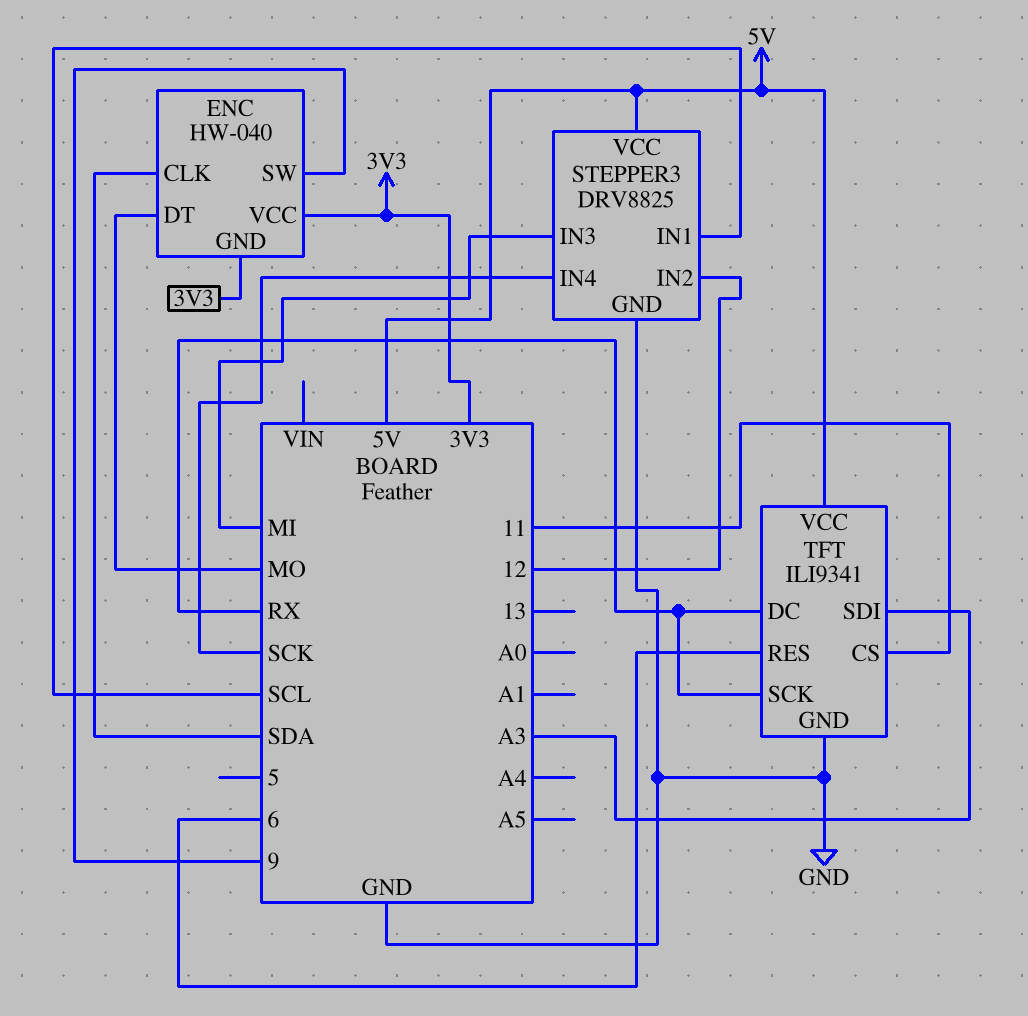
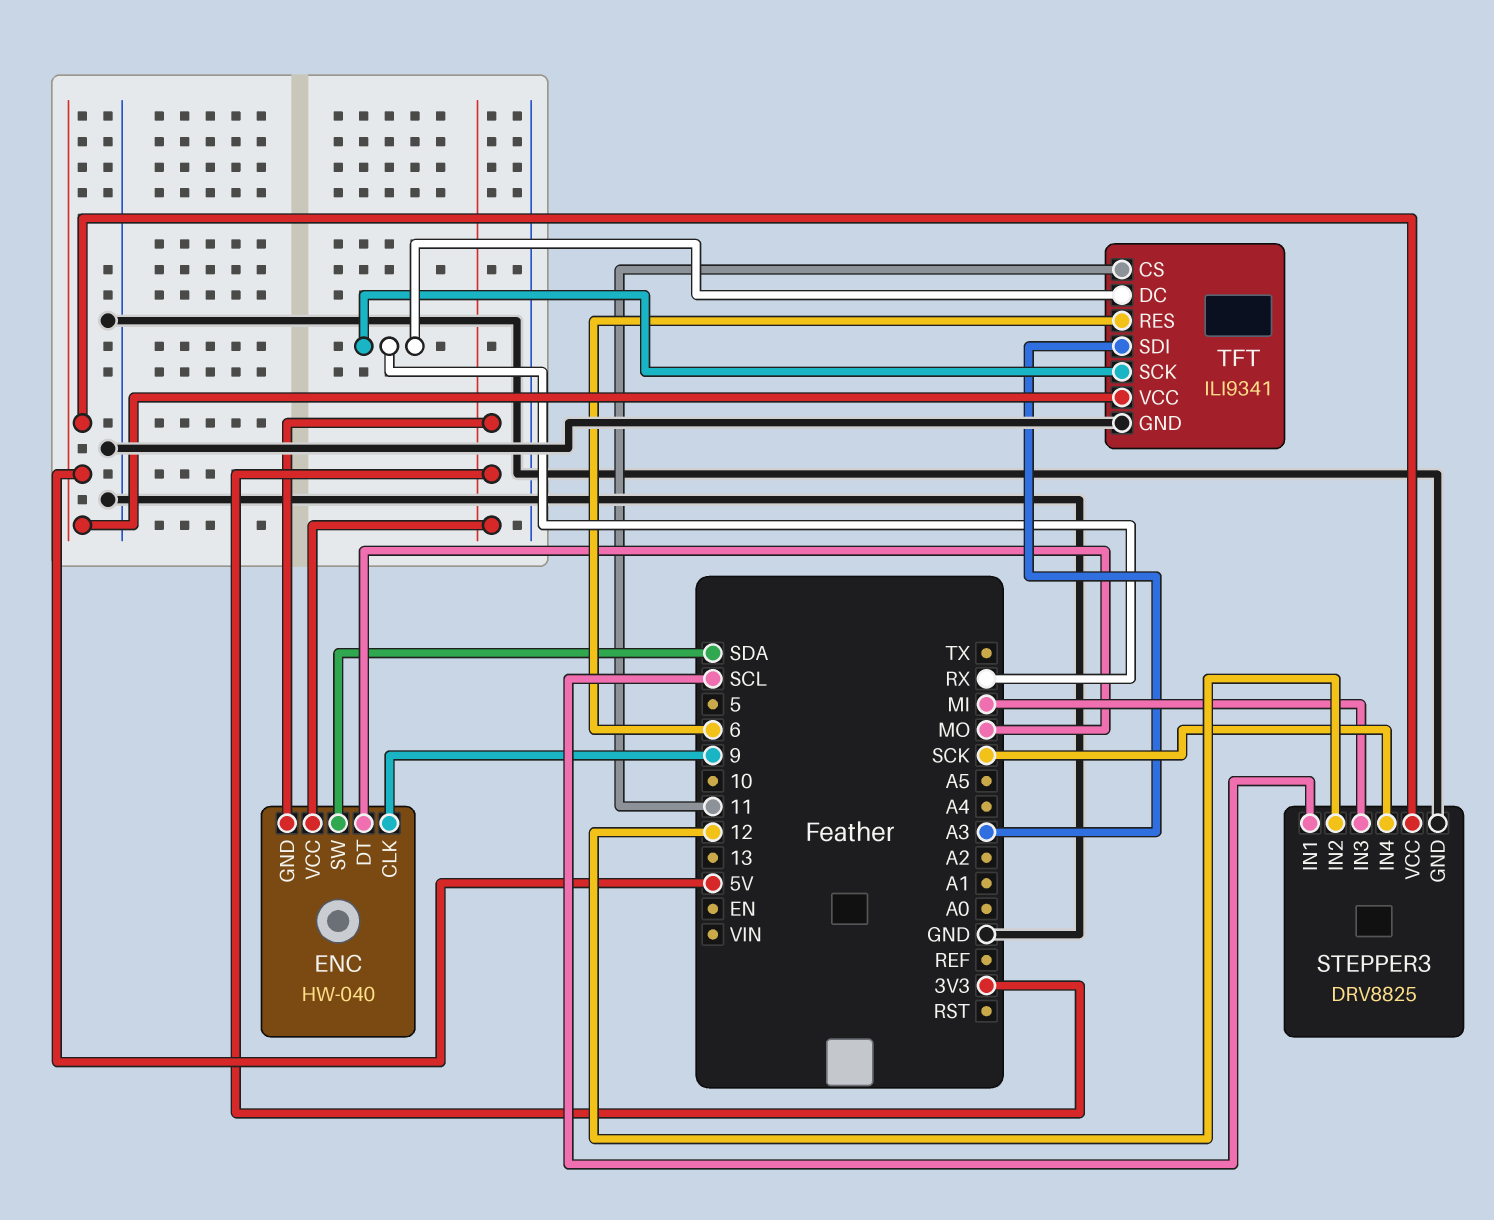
ENC pin CLK: SDA -> 9
ENC pin SW: 9 -> SDA

